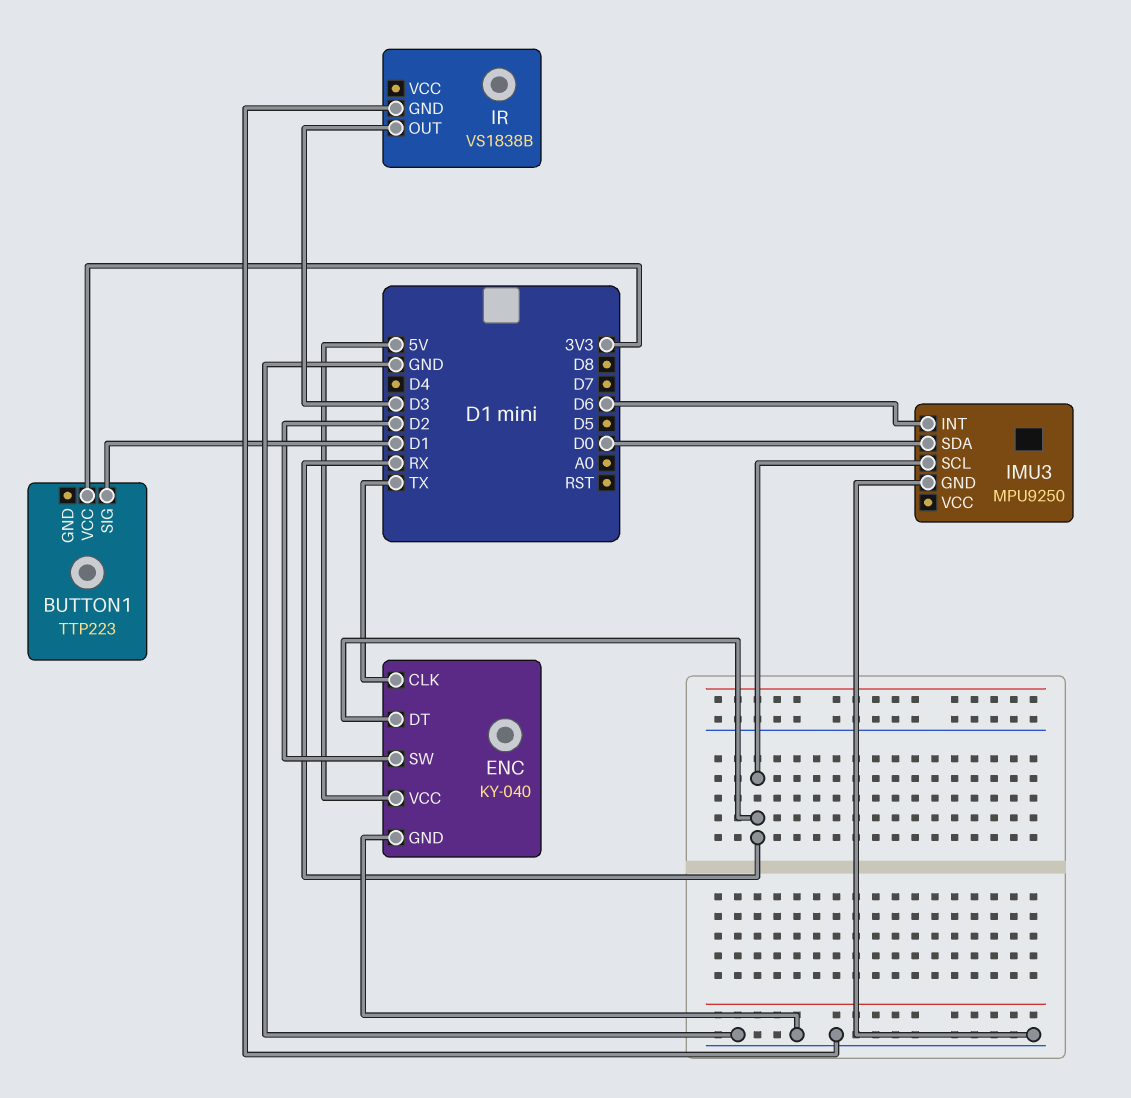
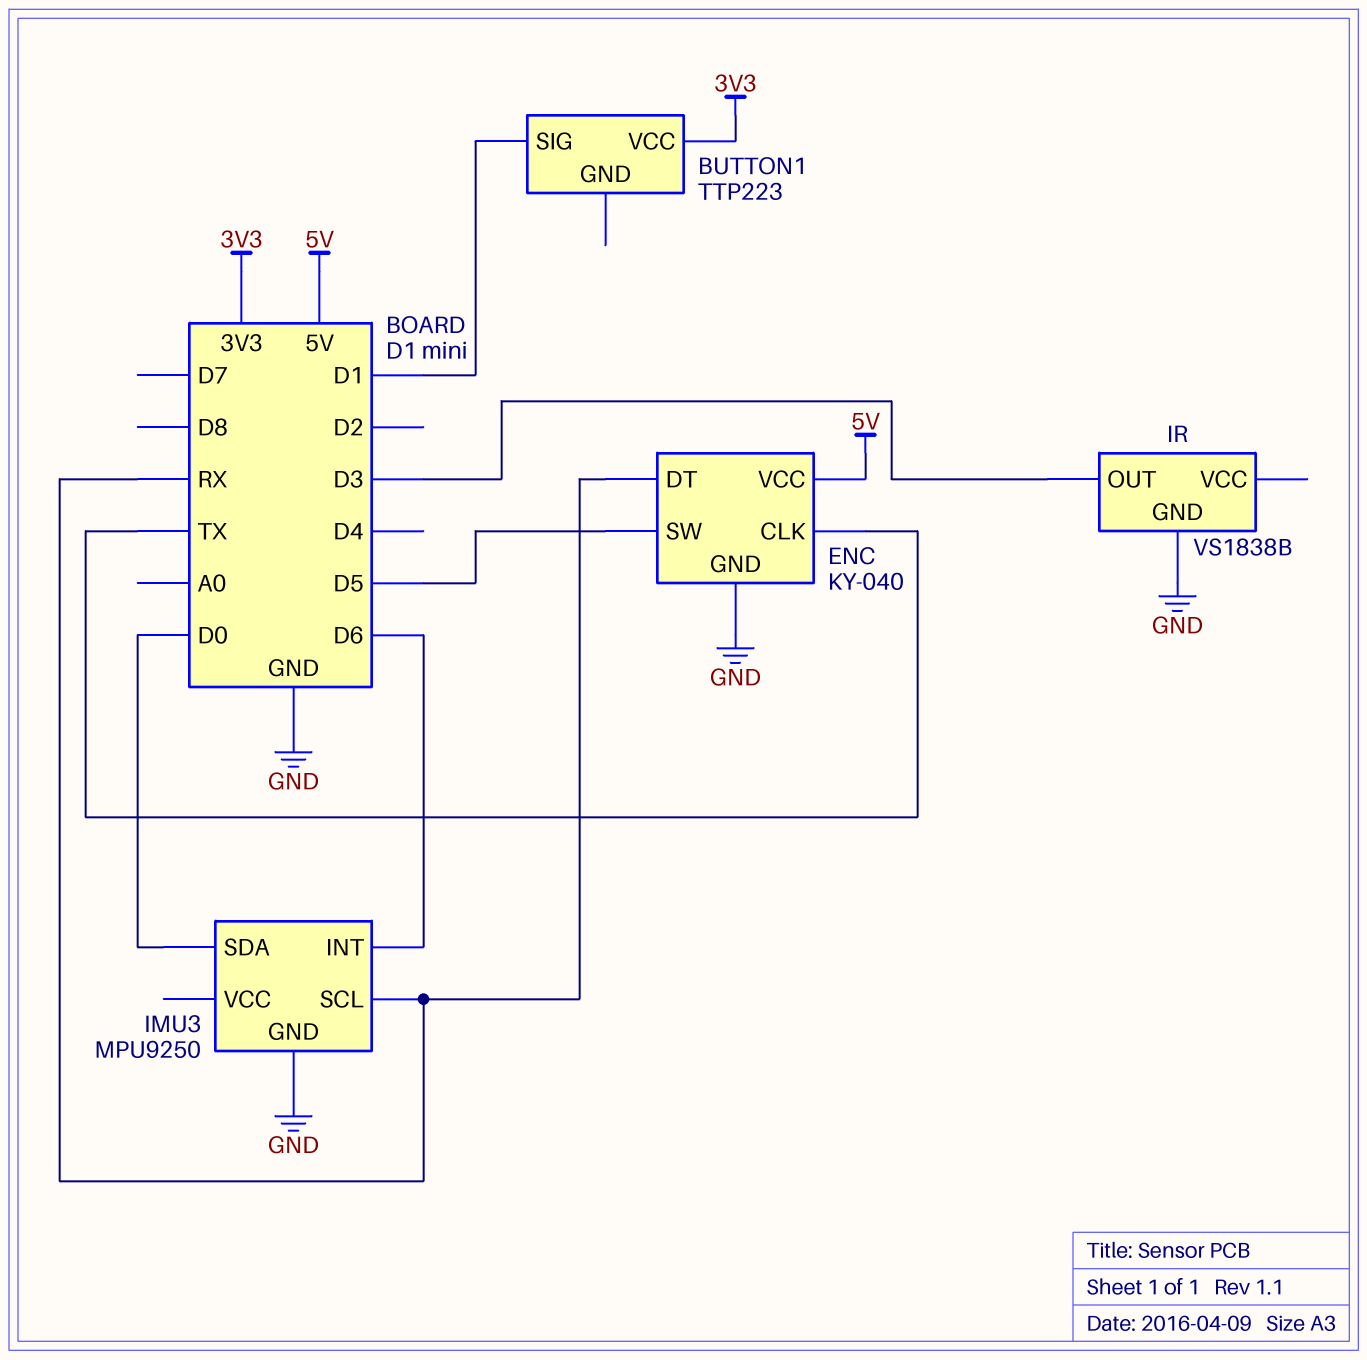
ENC pin SW: D2 -> D5

